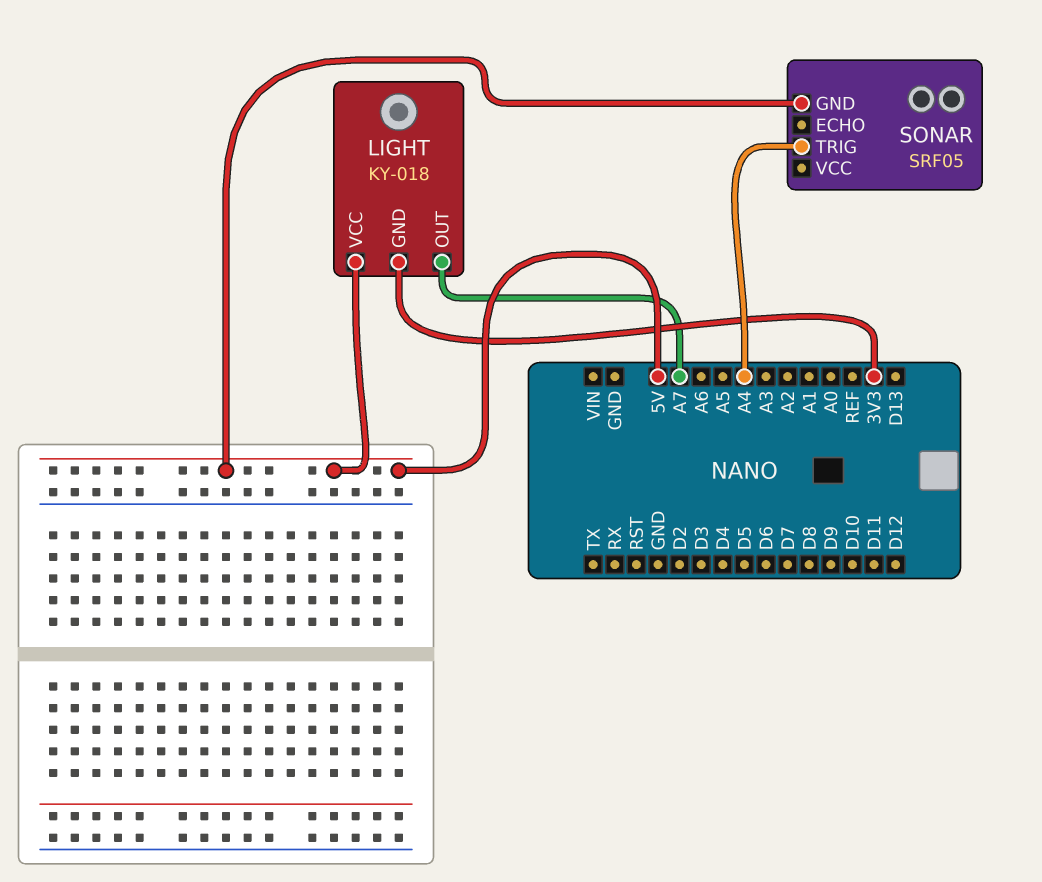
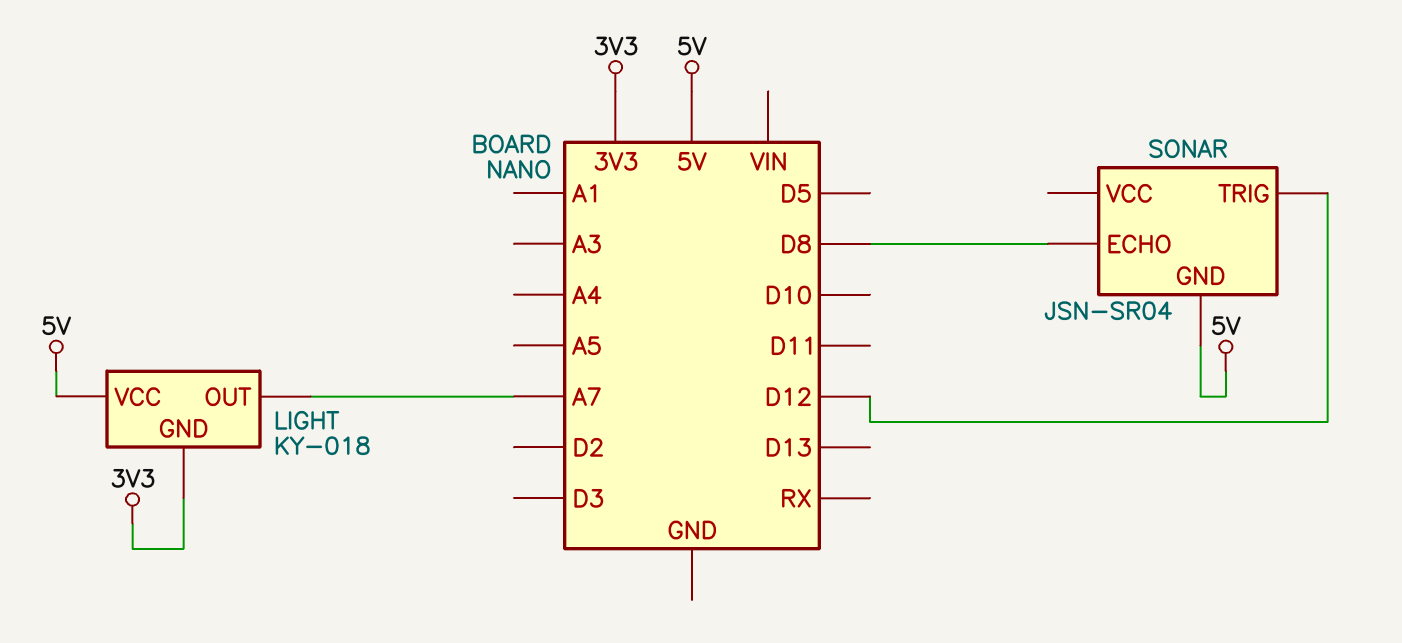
SONAR: SRF05 -> JSN-SR04
SONAR pin ECHO: none -> D8
SONAR pin TRIG: A4 -> D12

